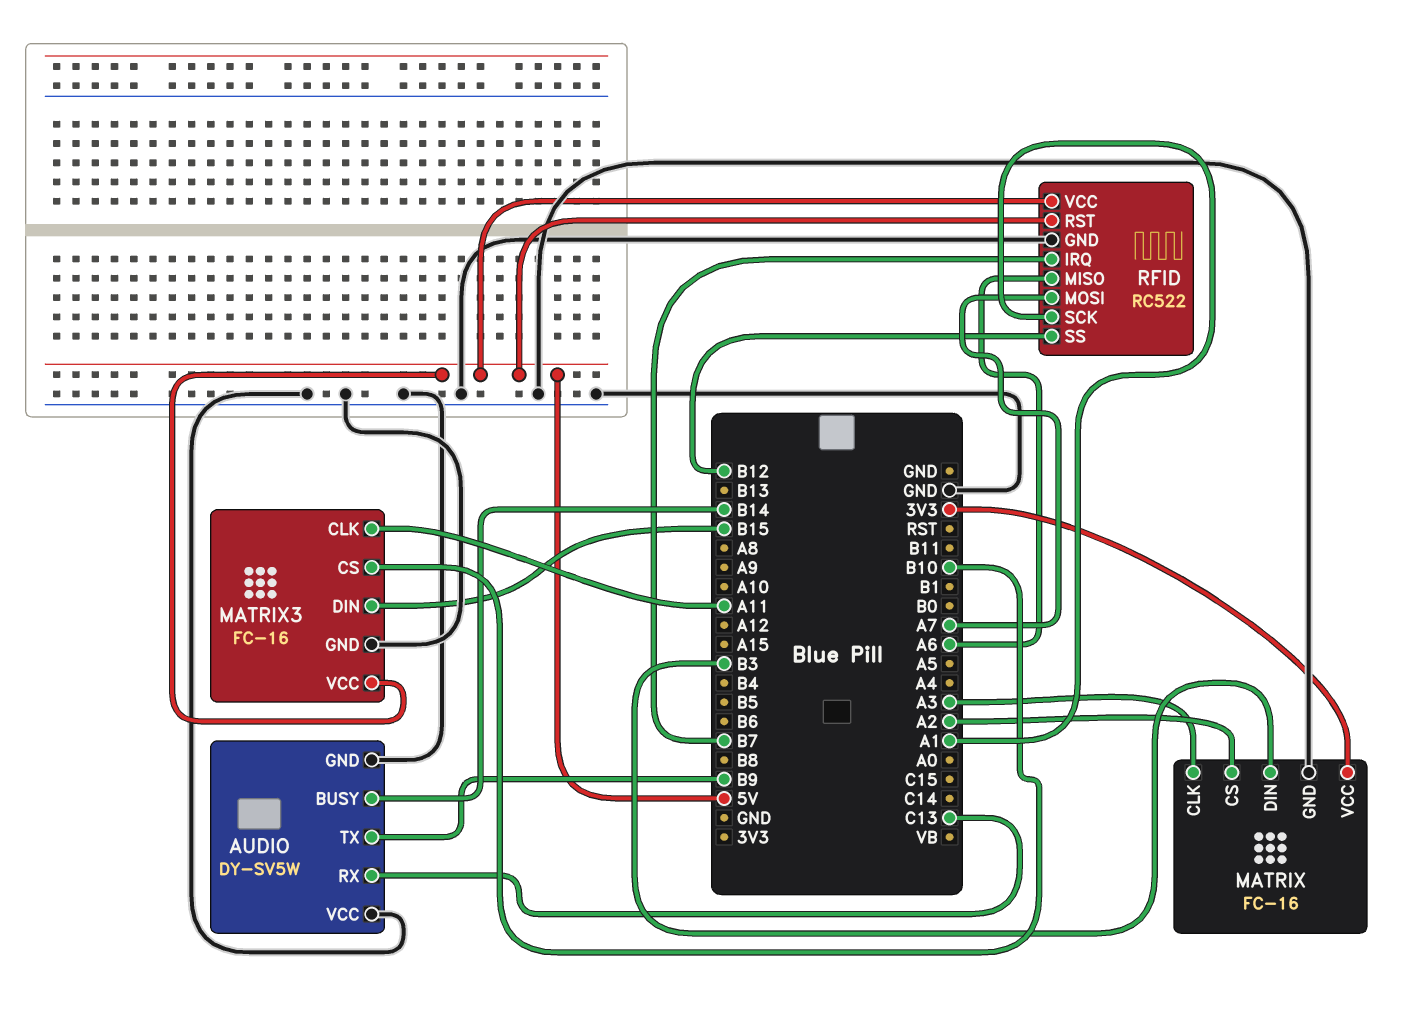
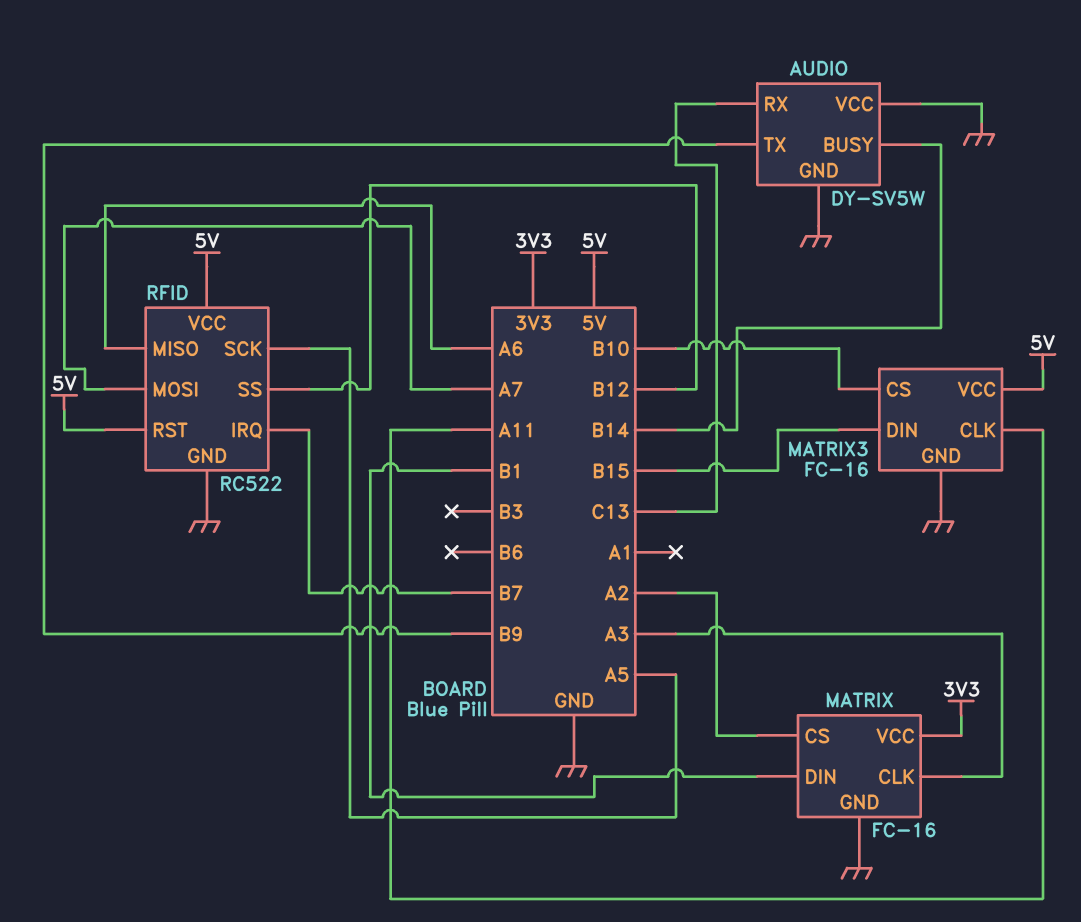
MATRIX pin DIN: B3 -> B1
RFID pin SCK: A1 -> A5

